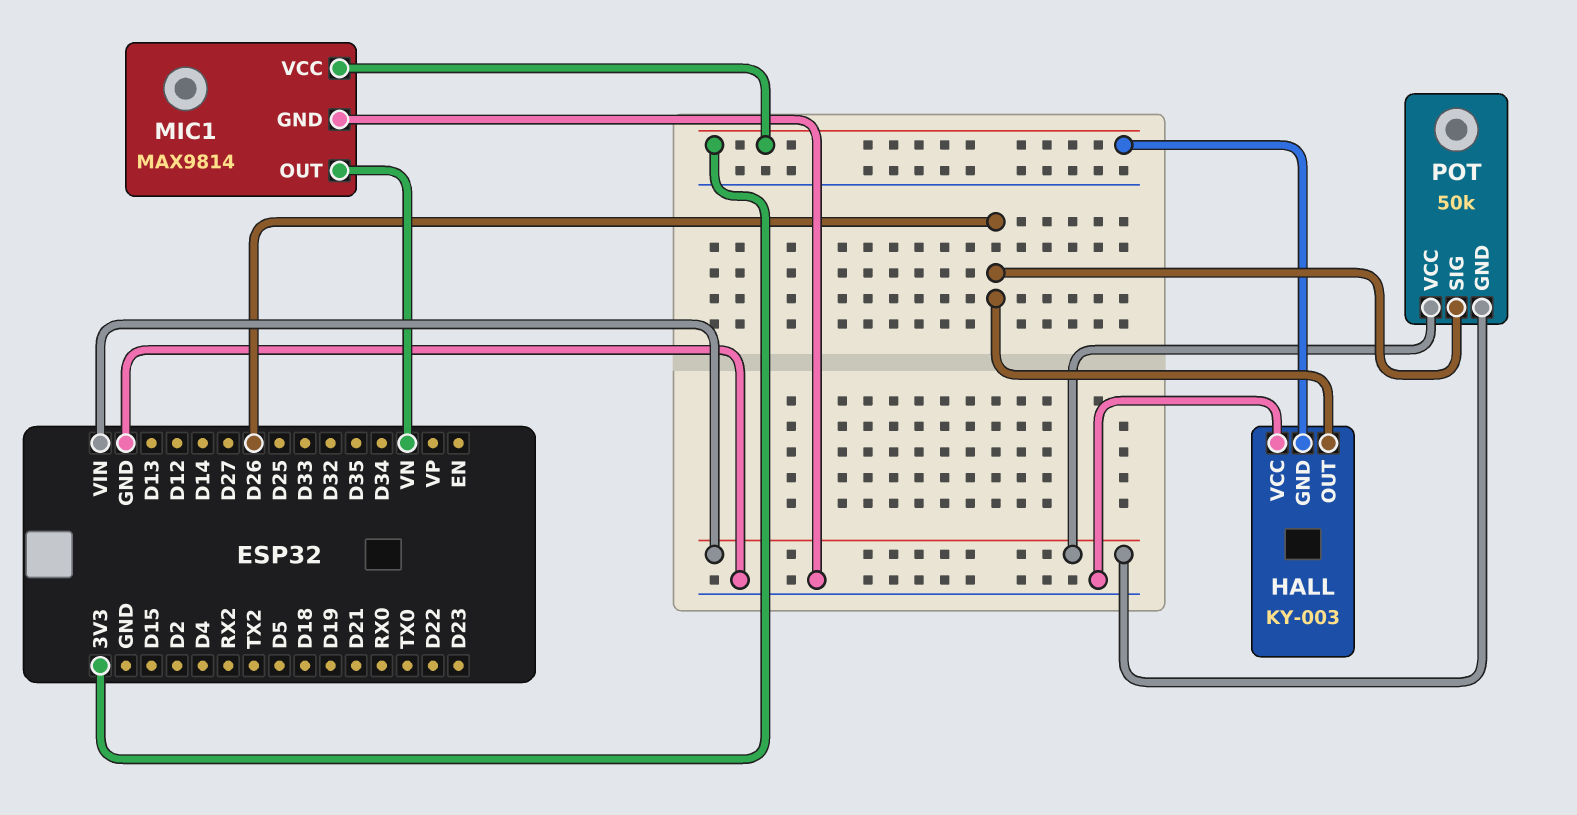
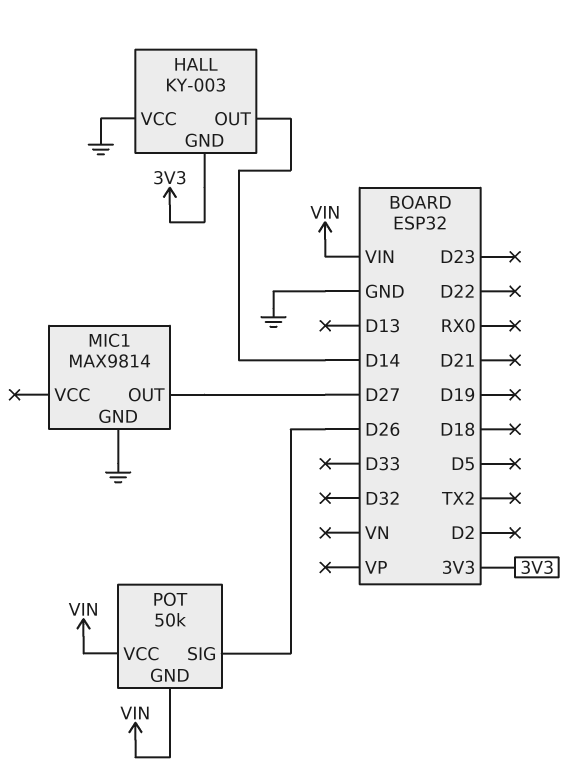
HALL pin OUT: D26 -> D14
MIC1 pin OUT: VN -> D27
MIC1 pin VCC: 3V3 -> none

